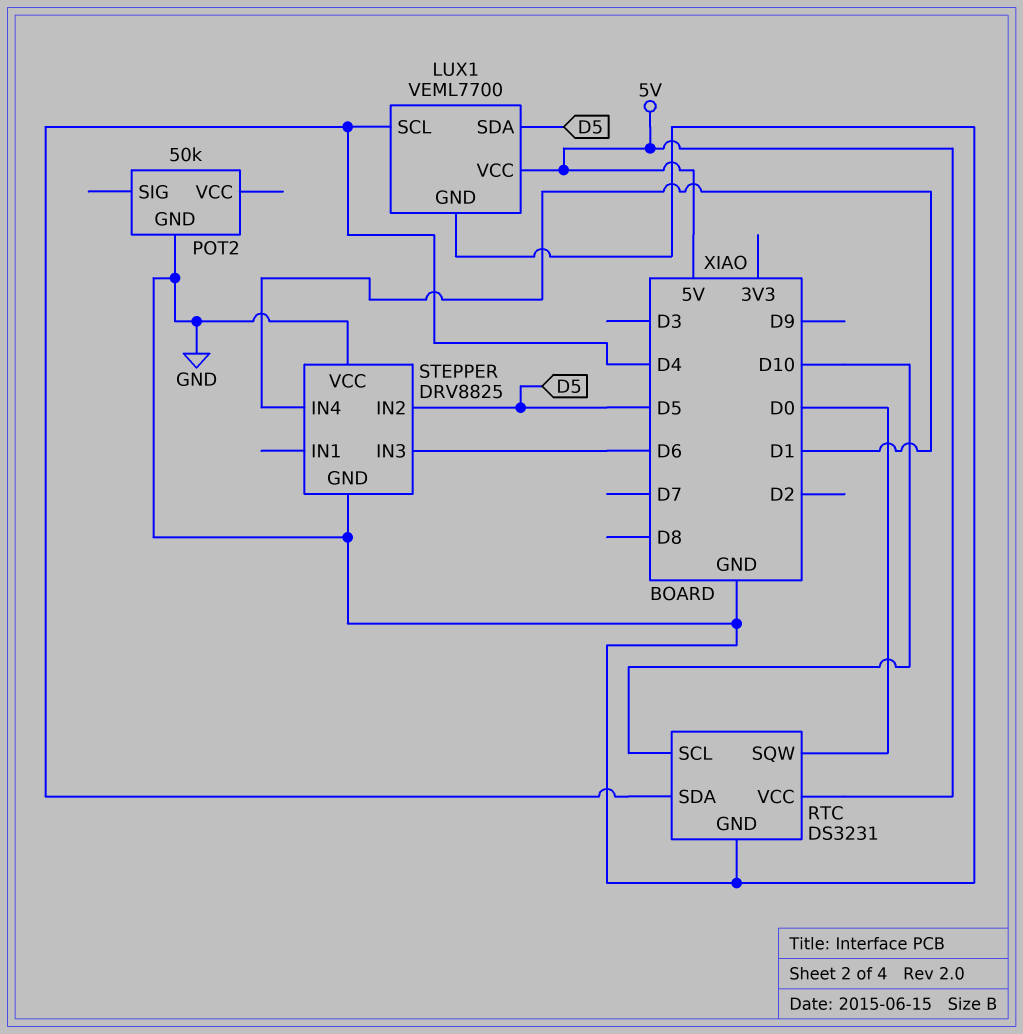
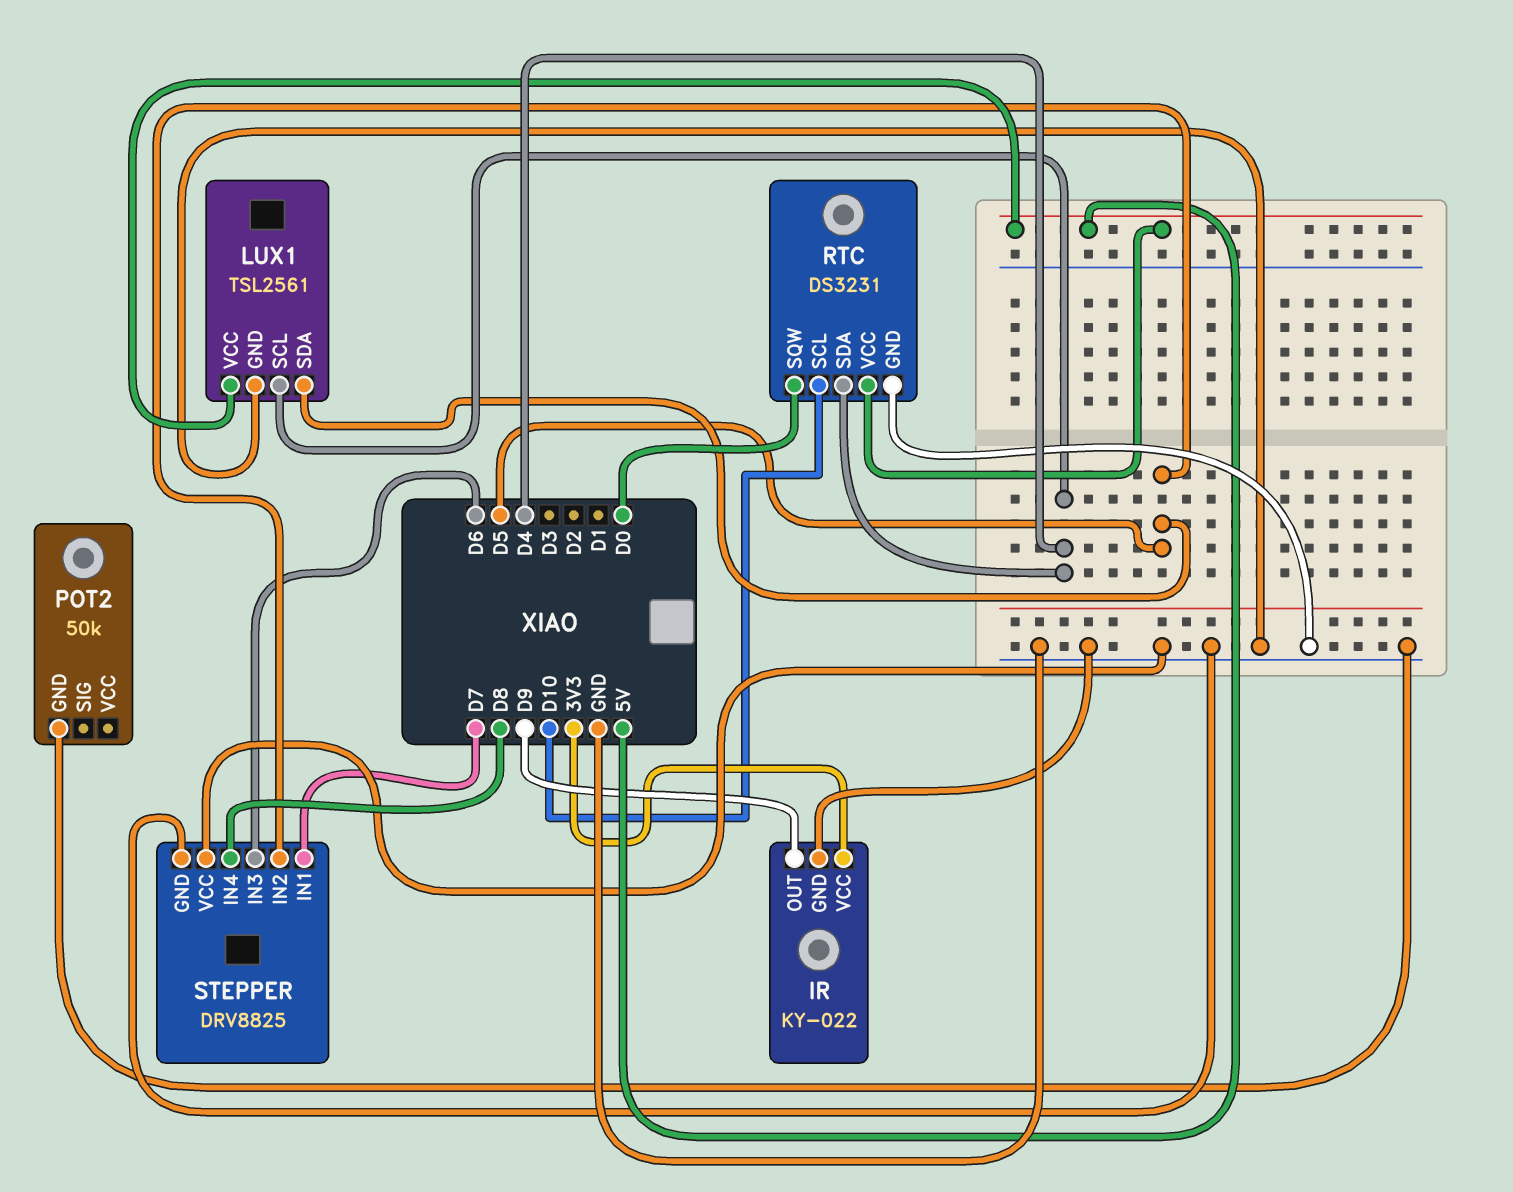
IR: none -> KY-022
IR pin GND: none -> GND
IR pin OUT: none -> D9
IR pin VCC: none -> 3V3
LUX1: VEML7700 -> TSL2561
STEPPER pin IN1: none -> D7
STEPPER pin IN4: D1 -> D8

